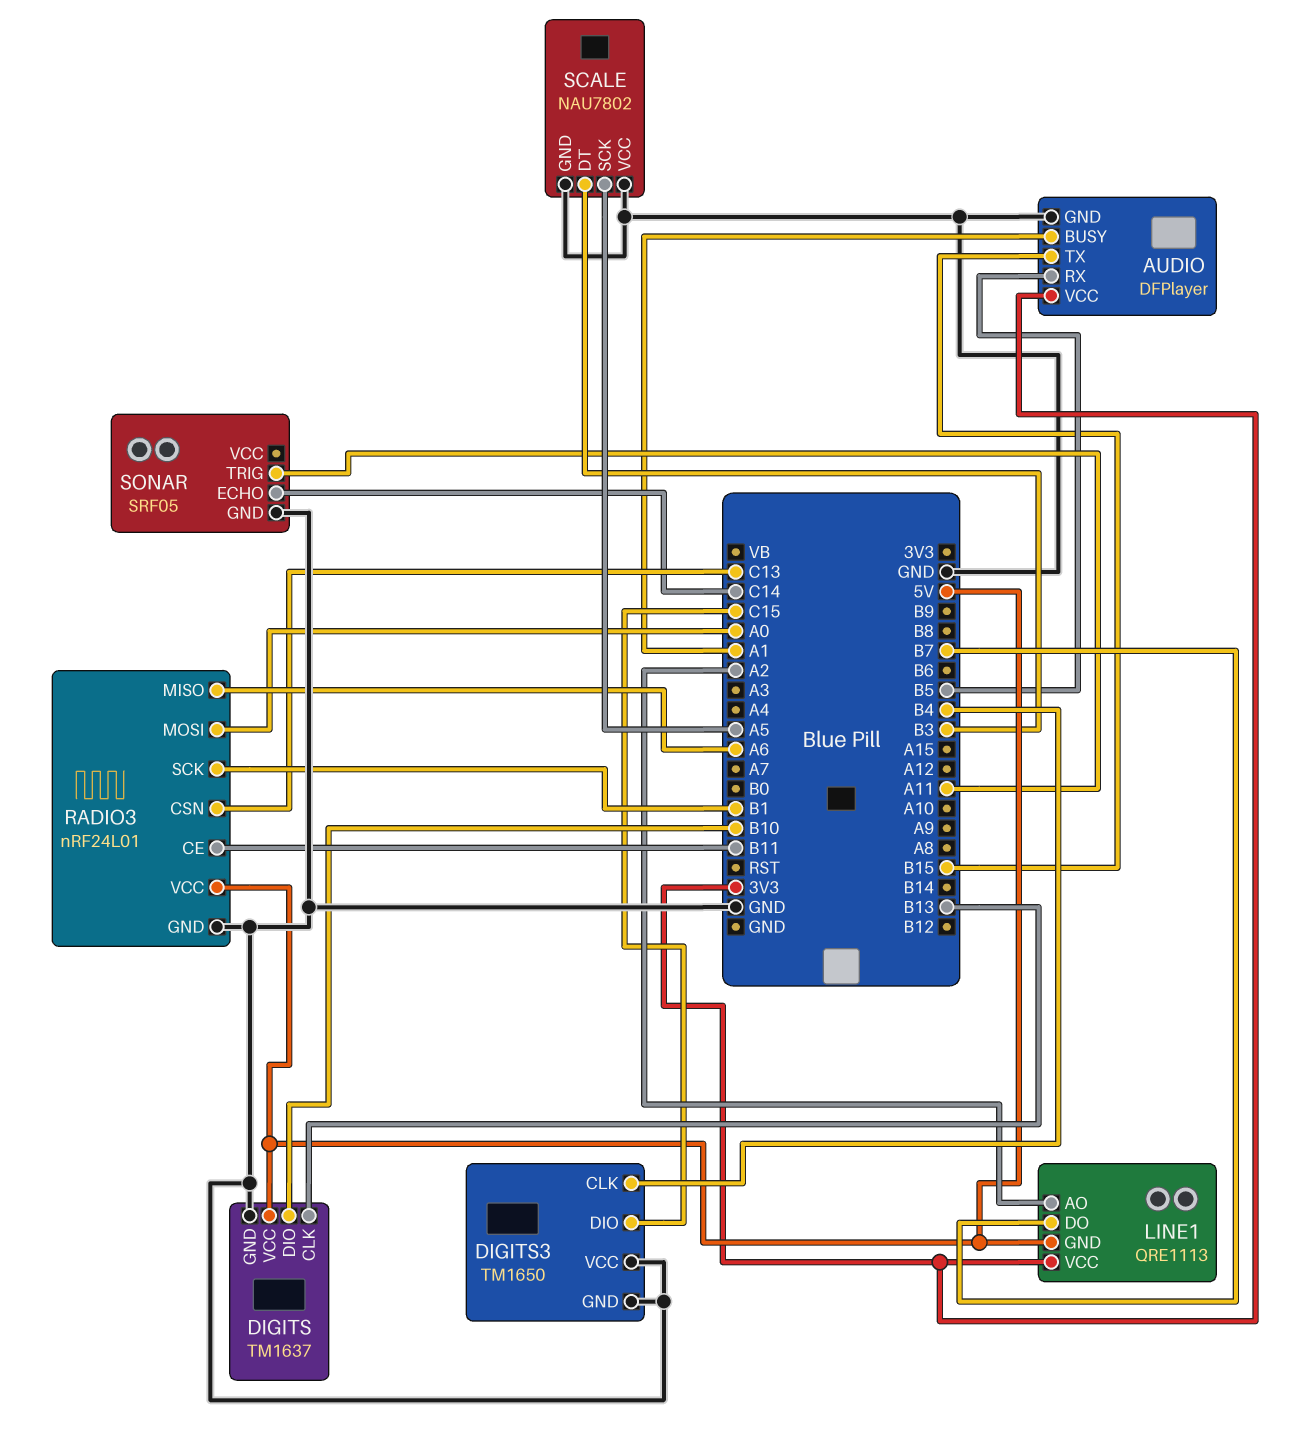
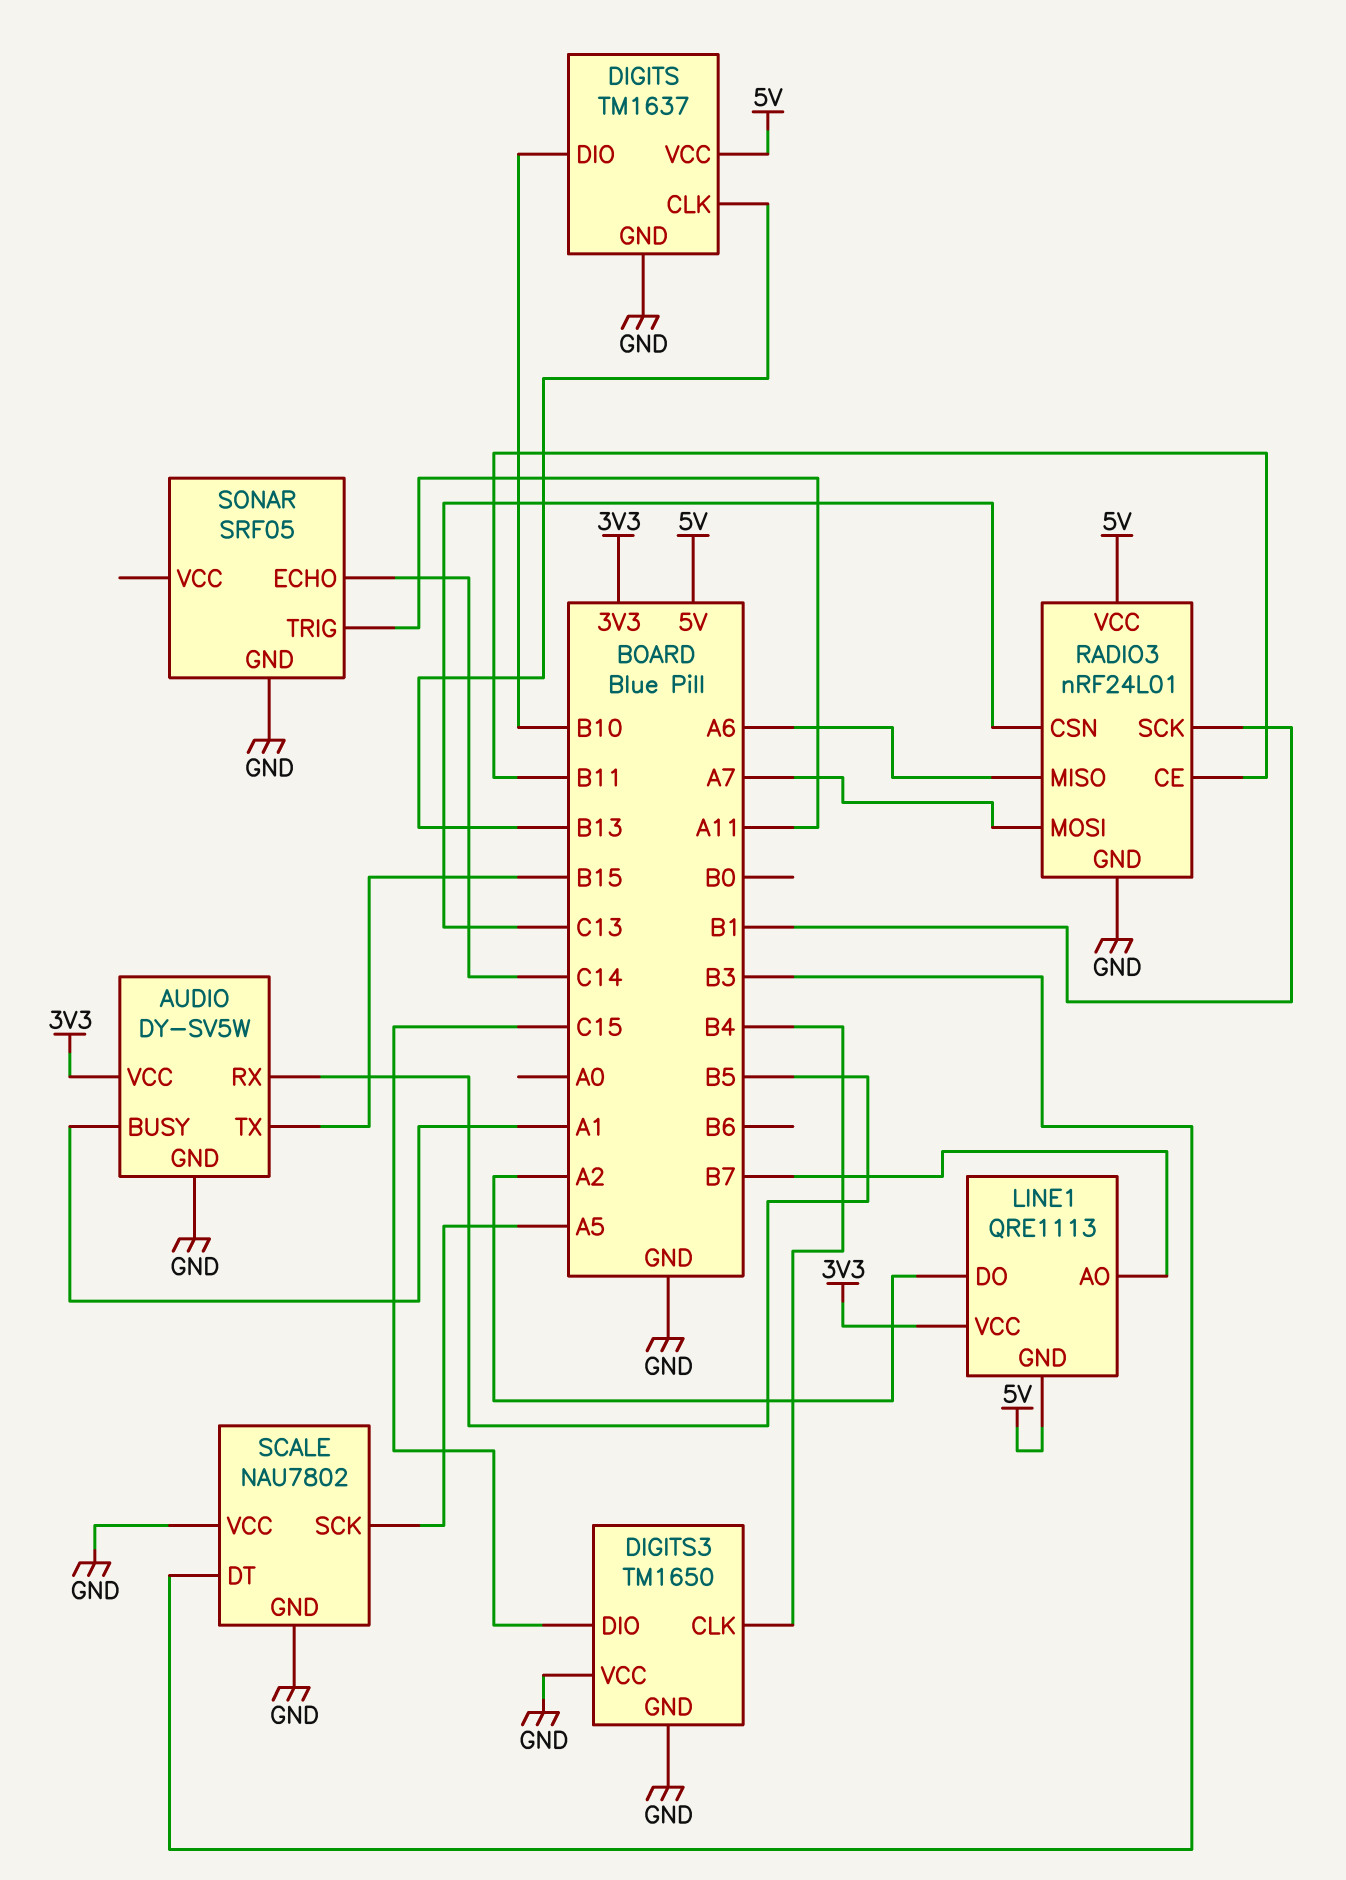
AUDIO: DFPlayer -> DY-SV5W
LINE1 pin AO: A2 -> B7
LINE1 pin DO: B7 -> A2
RADIO3 pin MOSI: A0 -> A7

